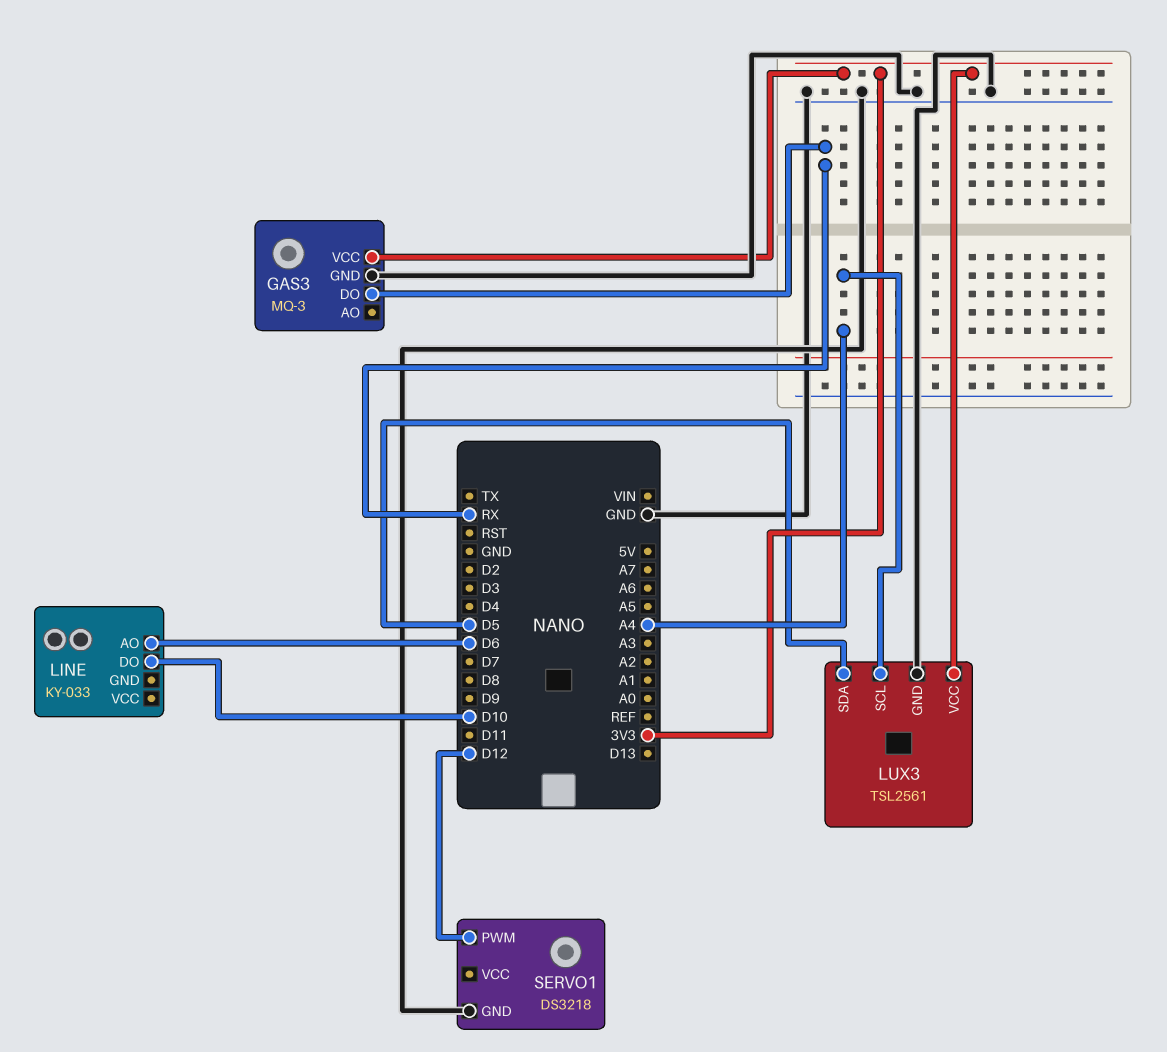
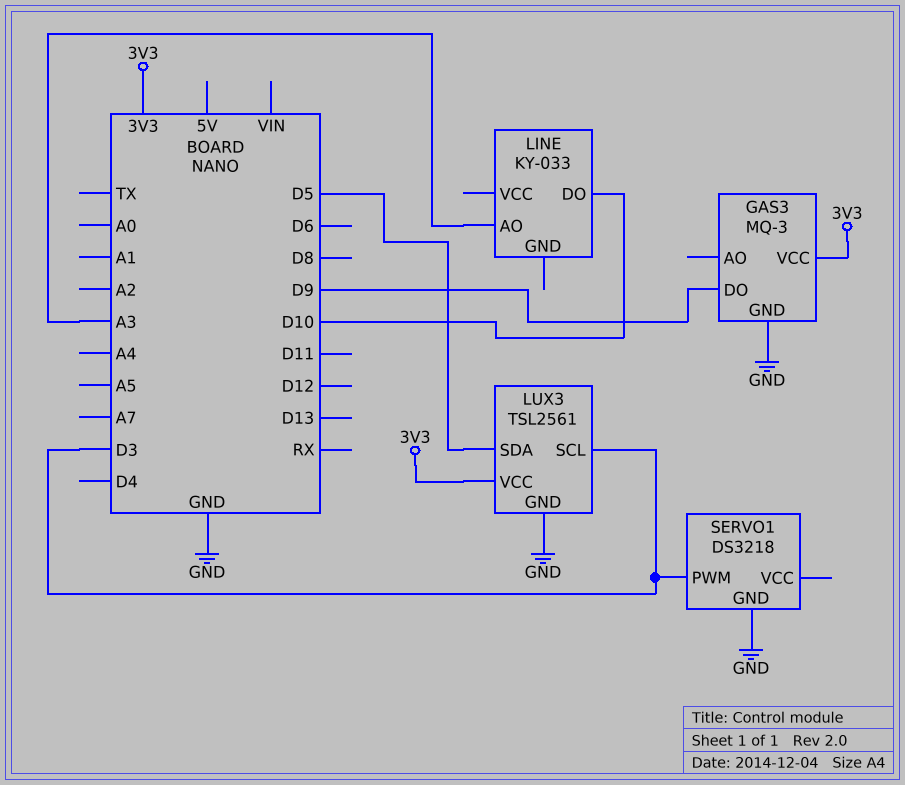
GAS3 pin DO: RX -> D9
LINE pin AO: D6 -> A3
LUX3 pin SCL: A4 -> D3
SERVO1 pin PWM: D12 -> D3

